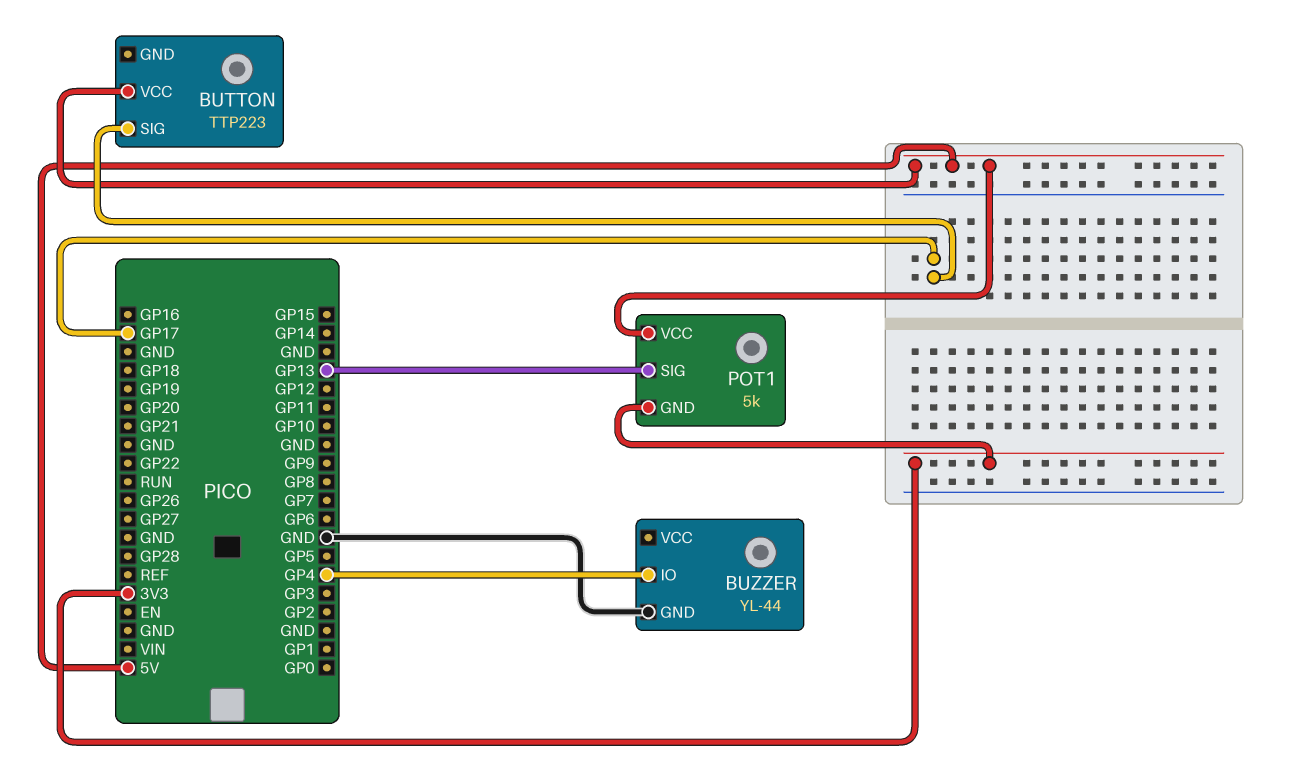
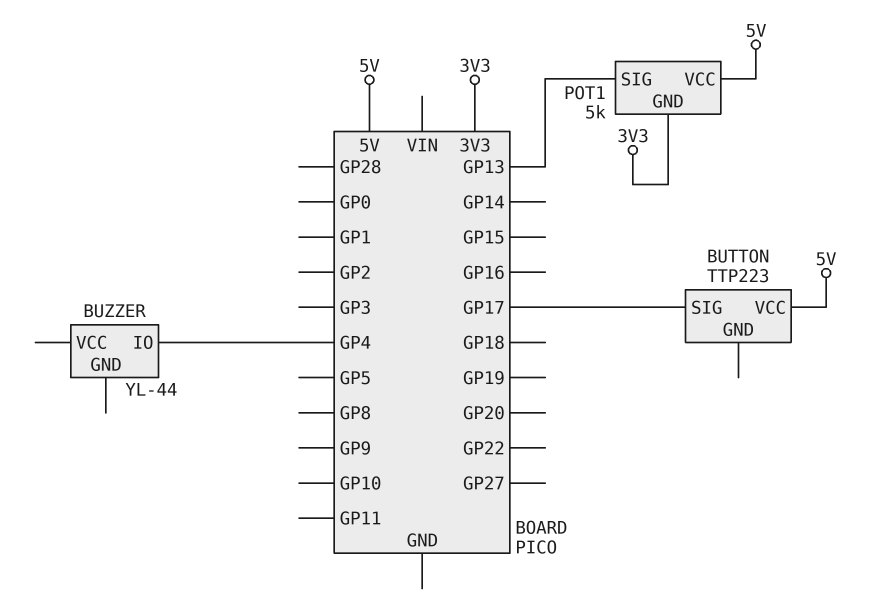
BUZZER pin GND: GND -> none

